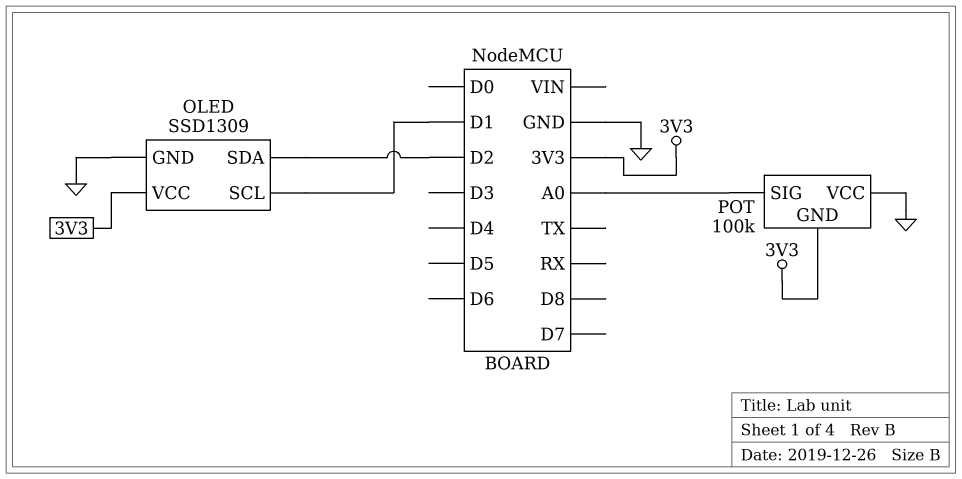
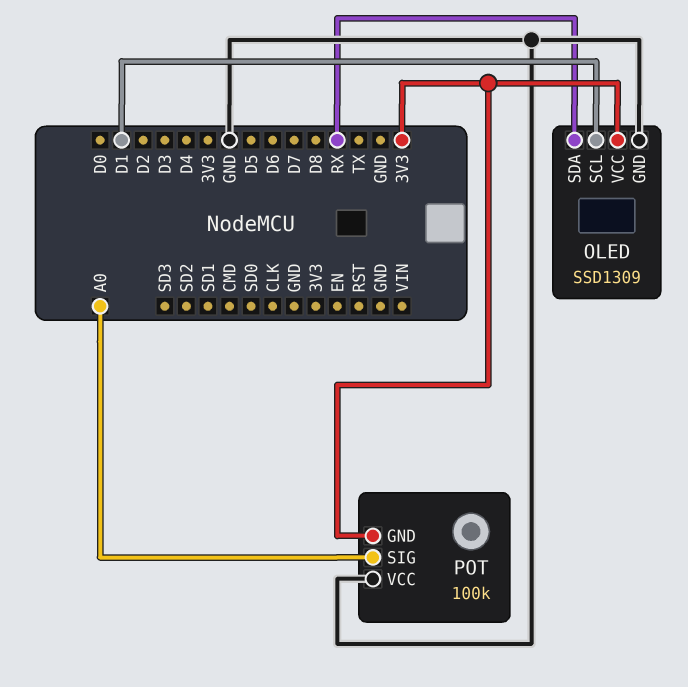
OLED pin SDA: D2 -> RX

